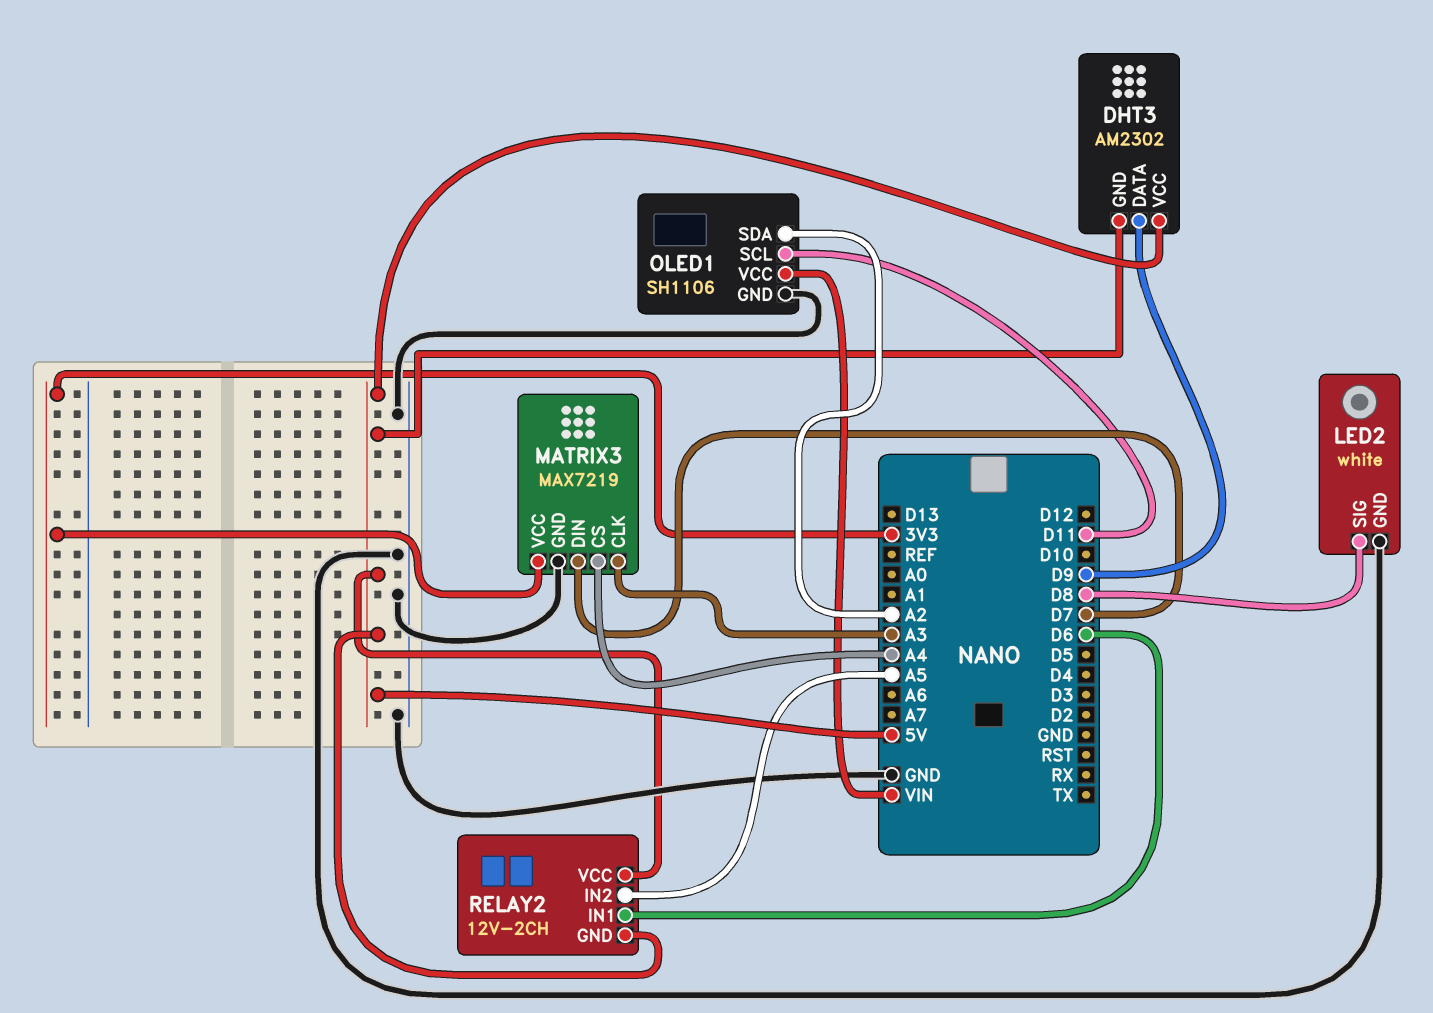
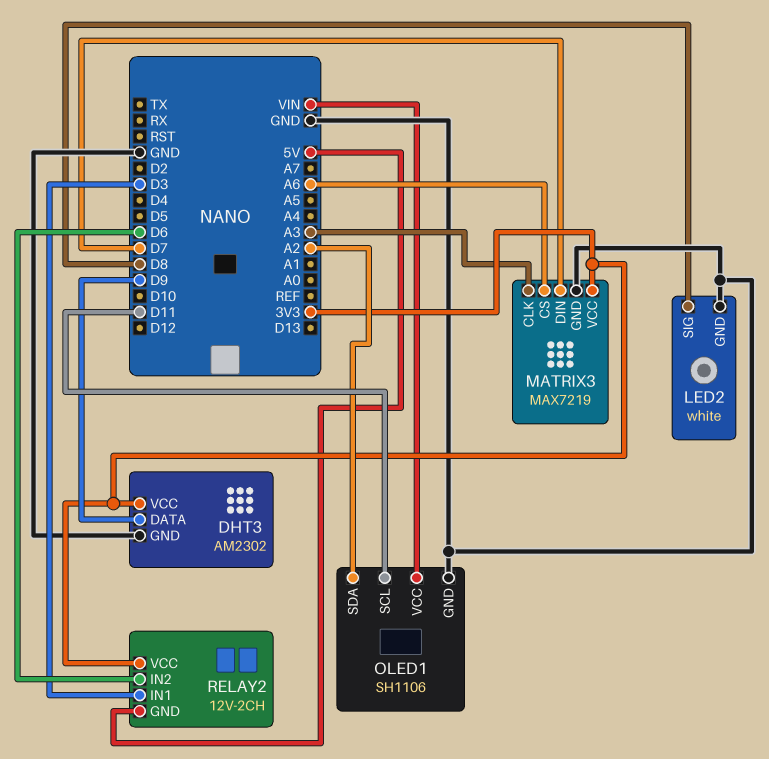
DHT3 pin GND: 5V -> GND
DHT3 pin VCC: 5V -> 3V3
MATRIX3 pin CS: A4 -> A6
RELAY2 pin IN1: D6 -> D3
RELAY2 pin IN2: A5 -> D6
RELAY2 pin VCC: 5V -> 3V3

